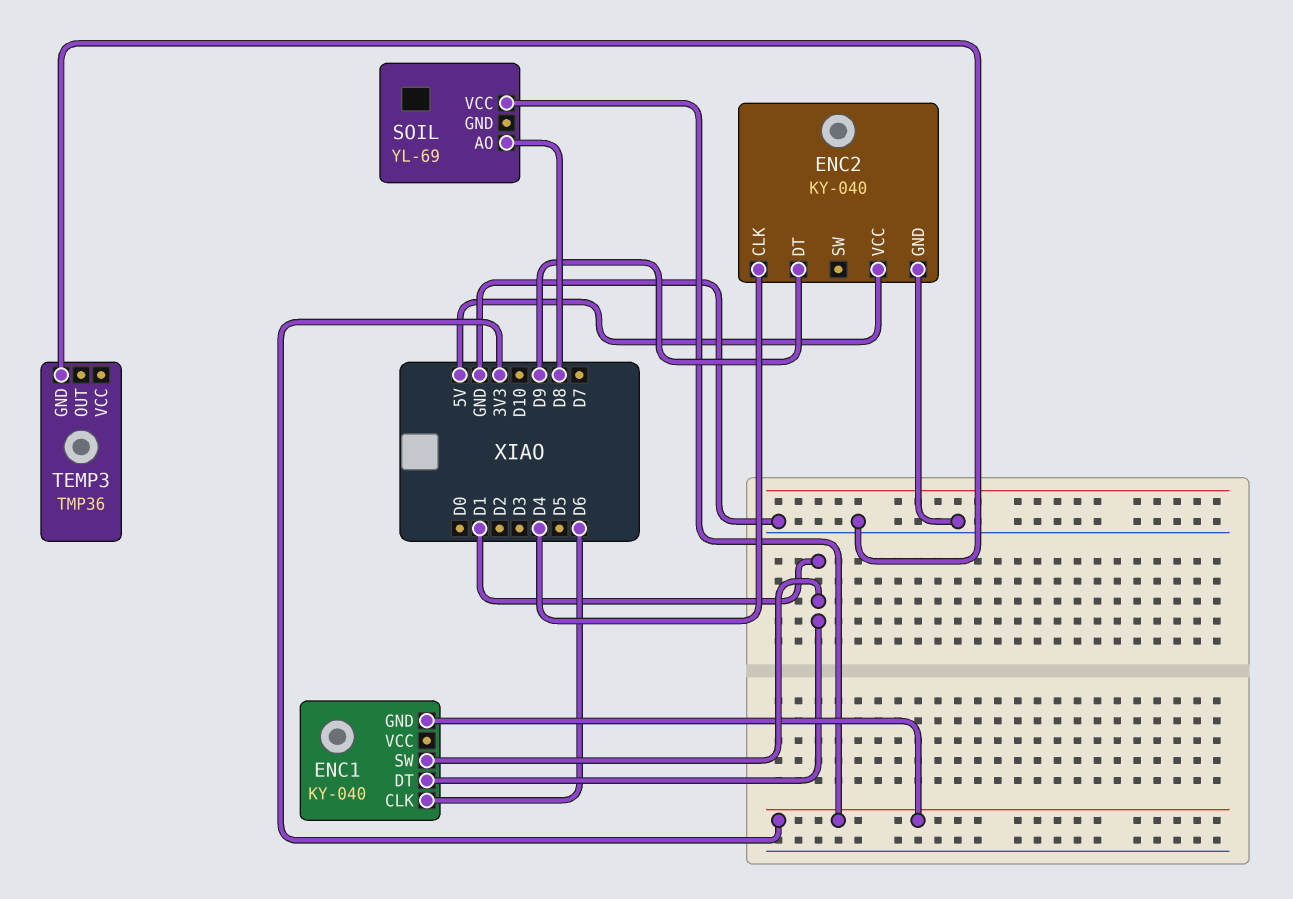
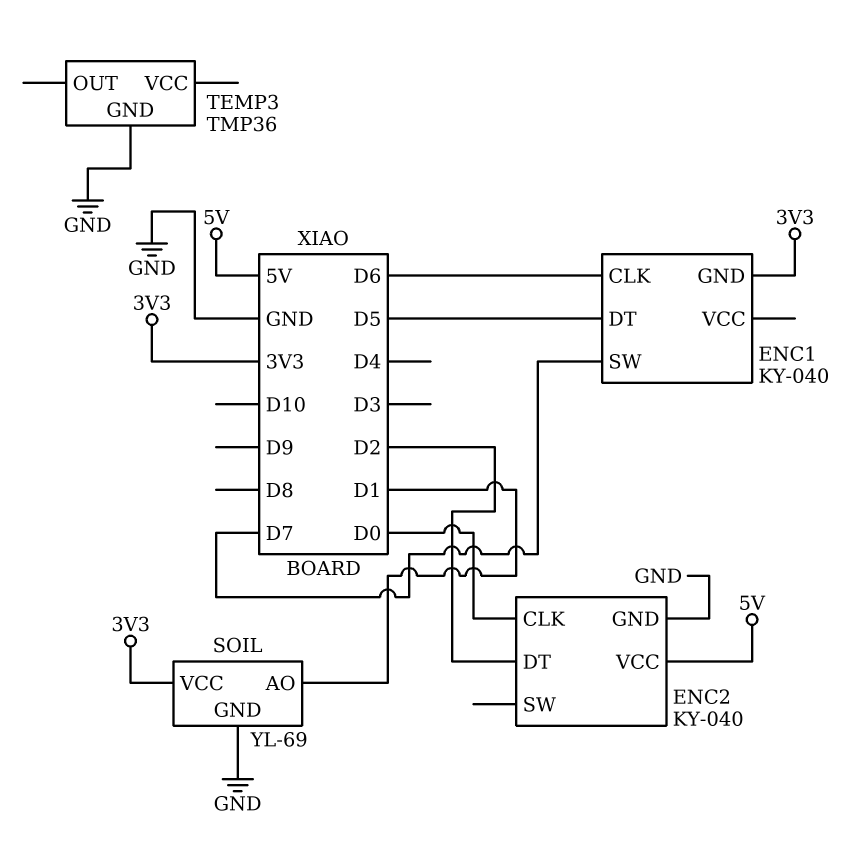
ENC1 pin DT: D1 -> D5
ENC1 pin SW: D1 -> D7
ENC2 pin CLK: D4 -> D0
ENC2 pin DT: D9 -> D2
SOIL pin AO: D8 -> D1
SOIL pin GND: none -> GND

